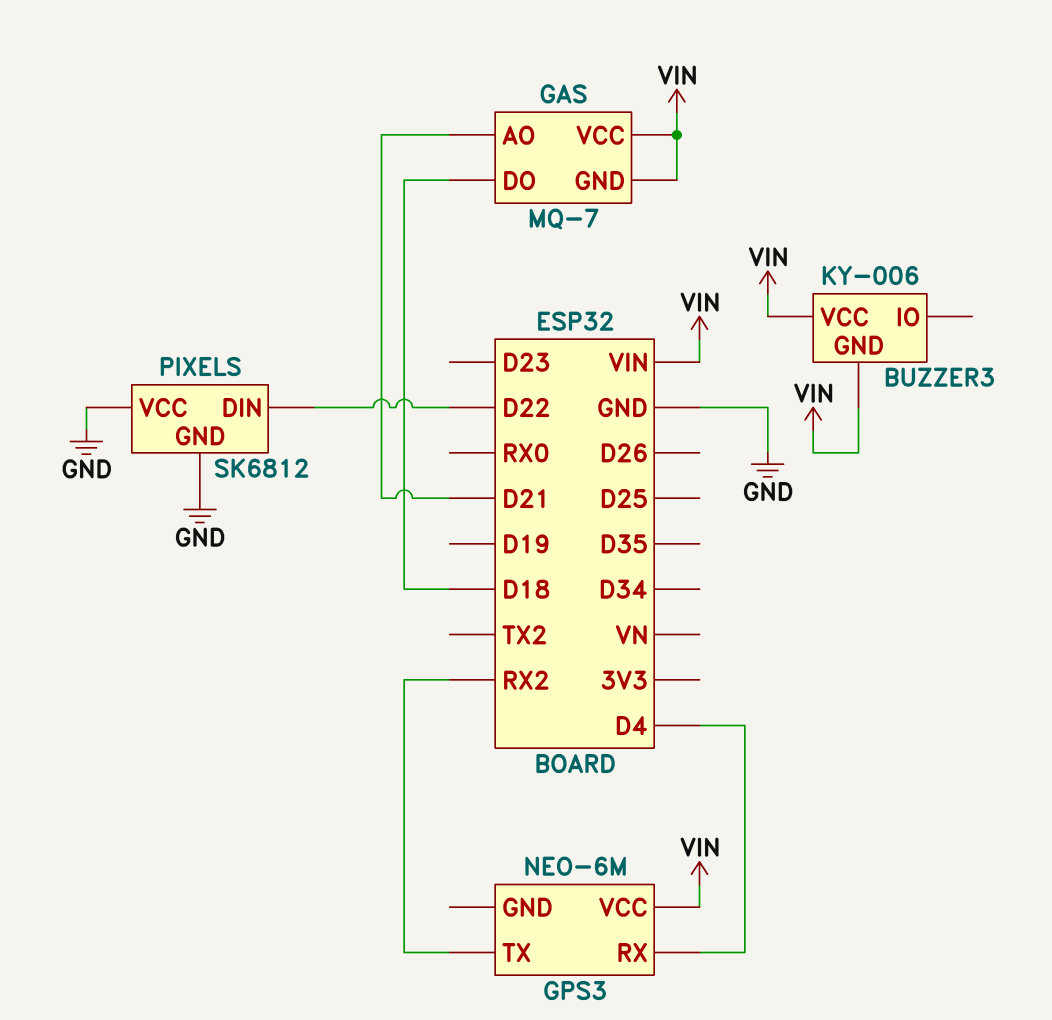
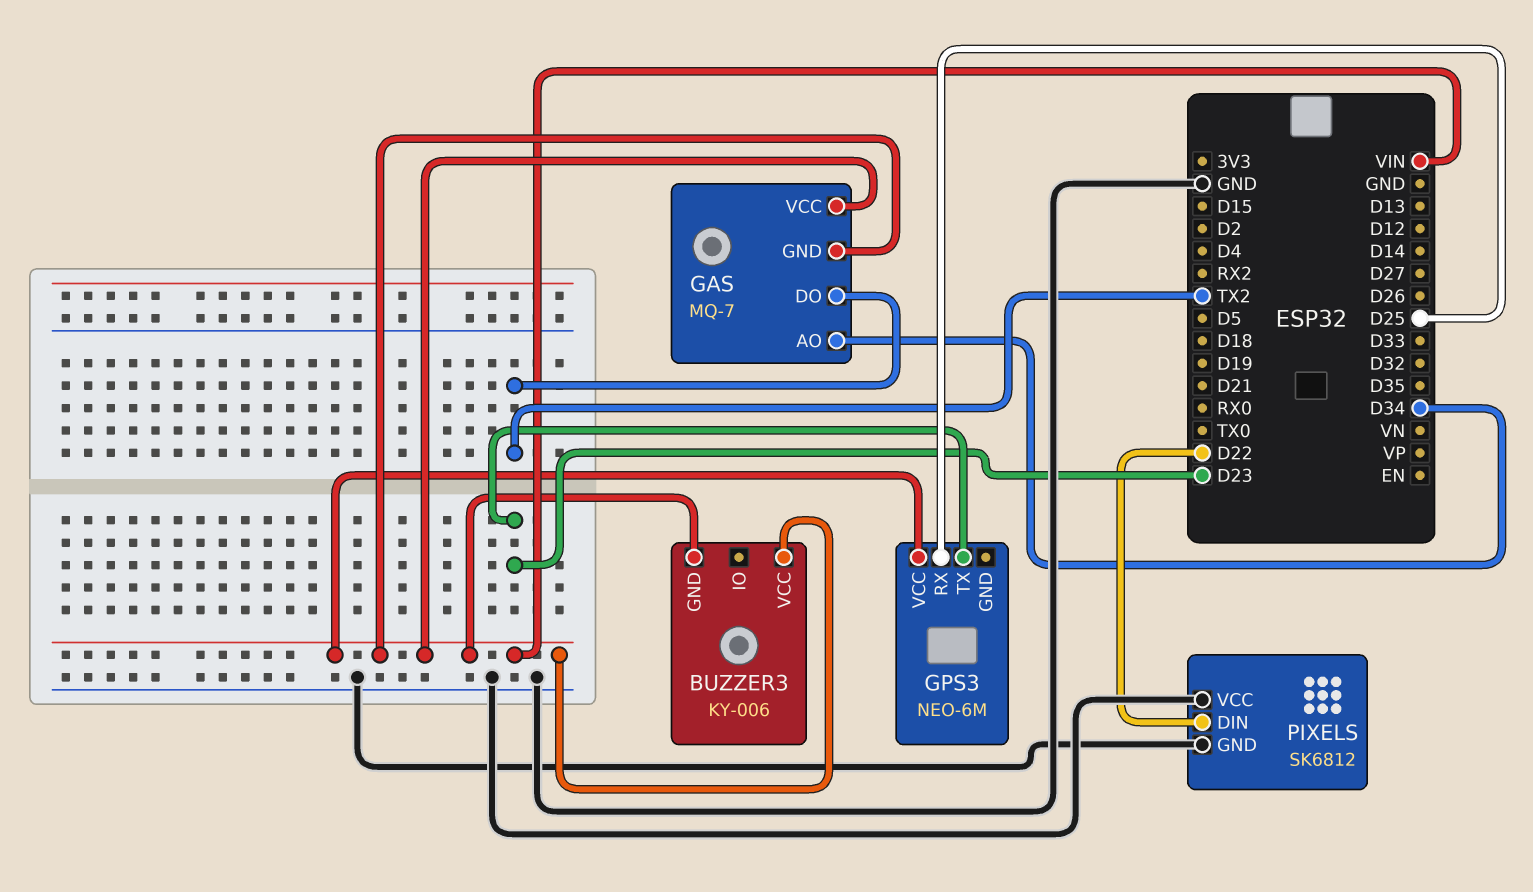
GAS pin AO: D21 -> D34
GAS pin DO: D18 -> TX2
GPS3 pin RX: D4 -> D25
GPS3 pin TX: RX2 -> D23

